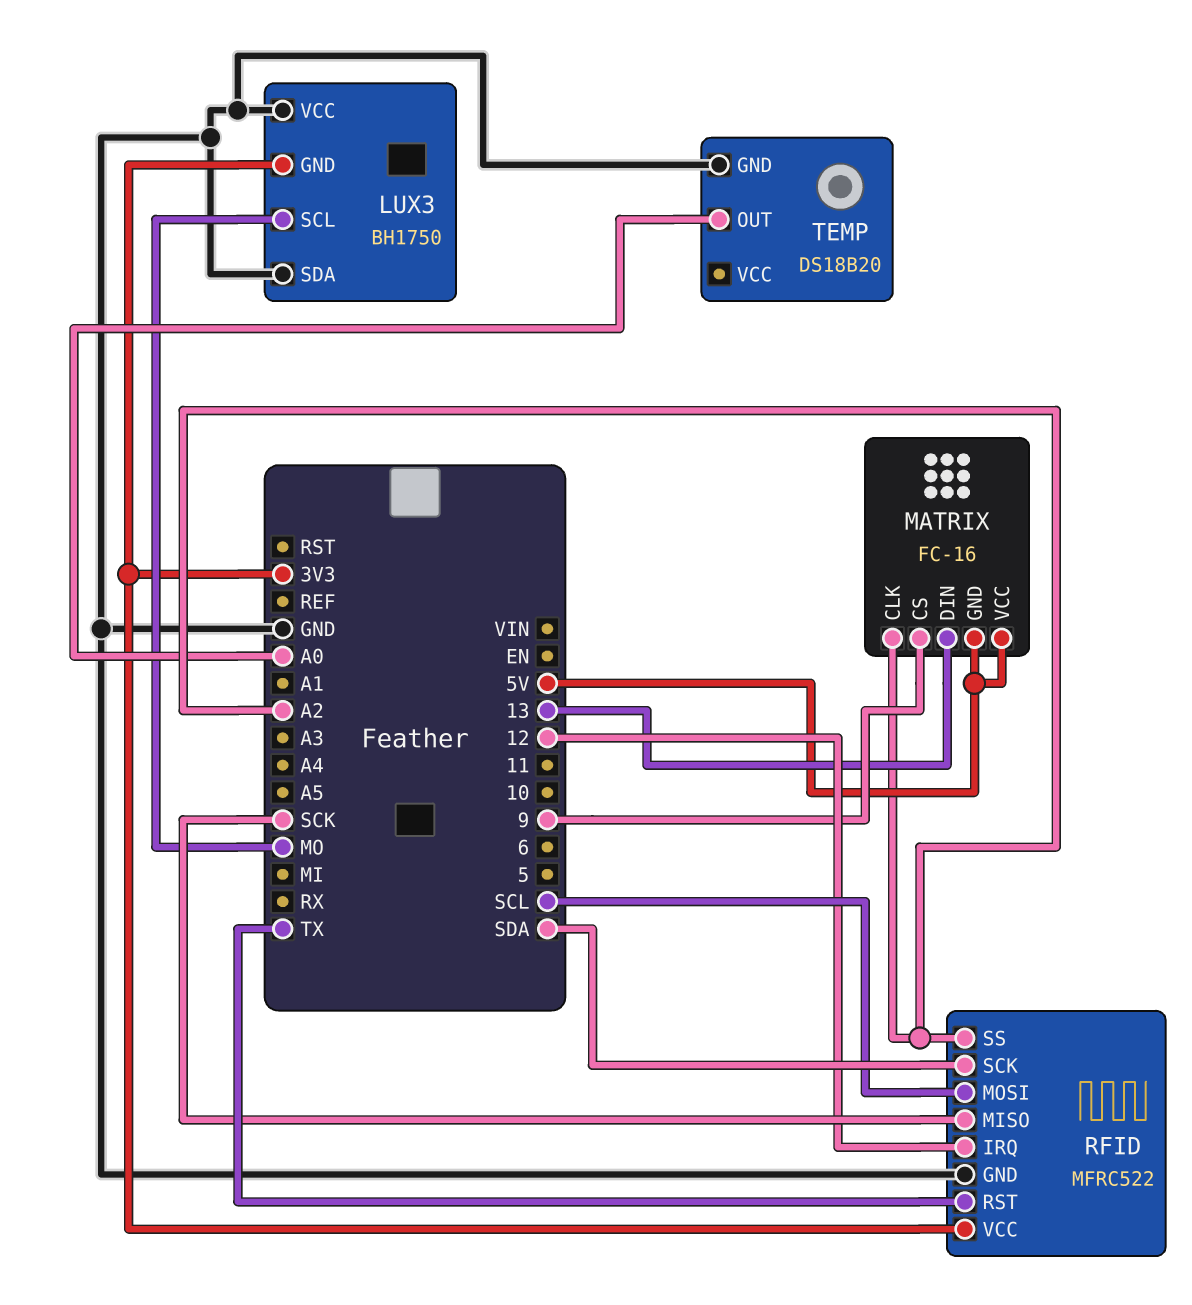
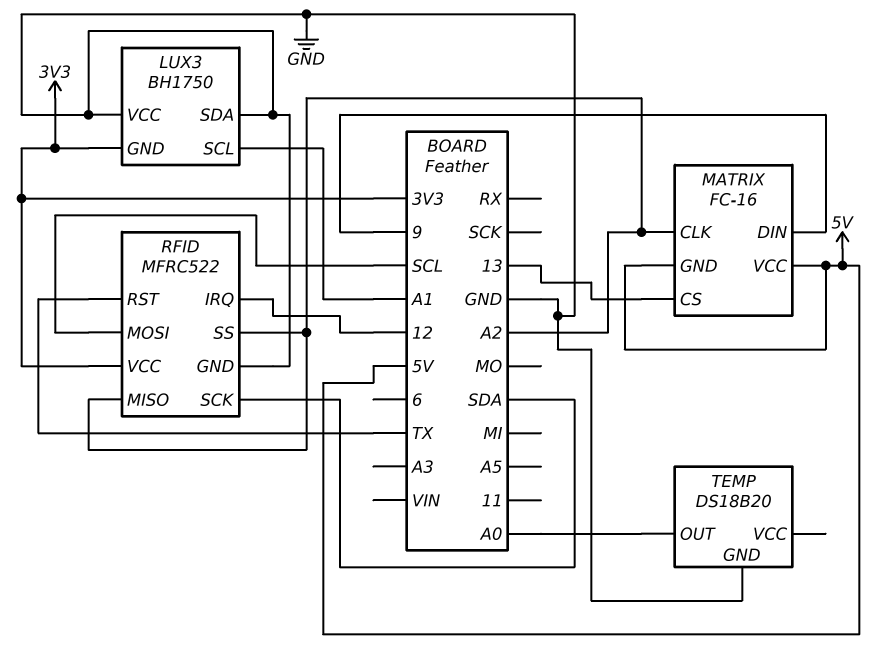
LUX3 pin SCL: MO -> A1
MATRIX pin CS: 9 -> 13
MATRIX pin DIN: 13 -> 9
RFID pin MISO: SCK -> A2

